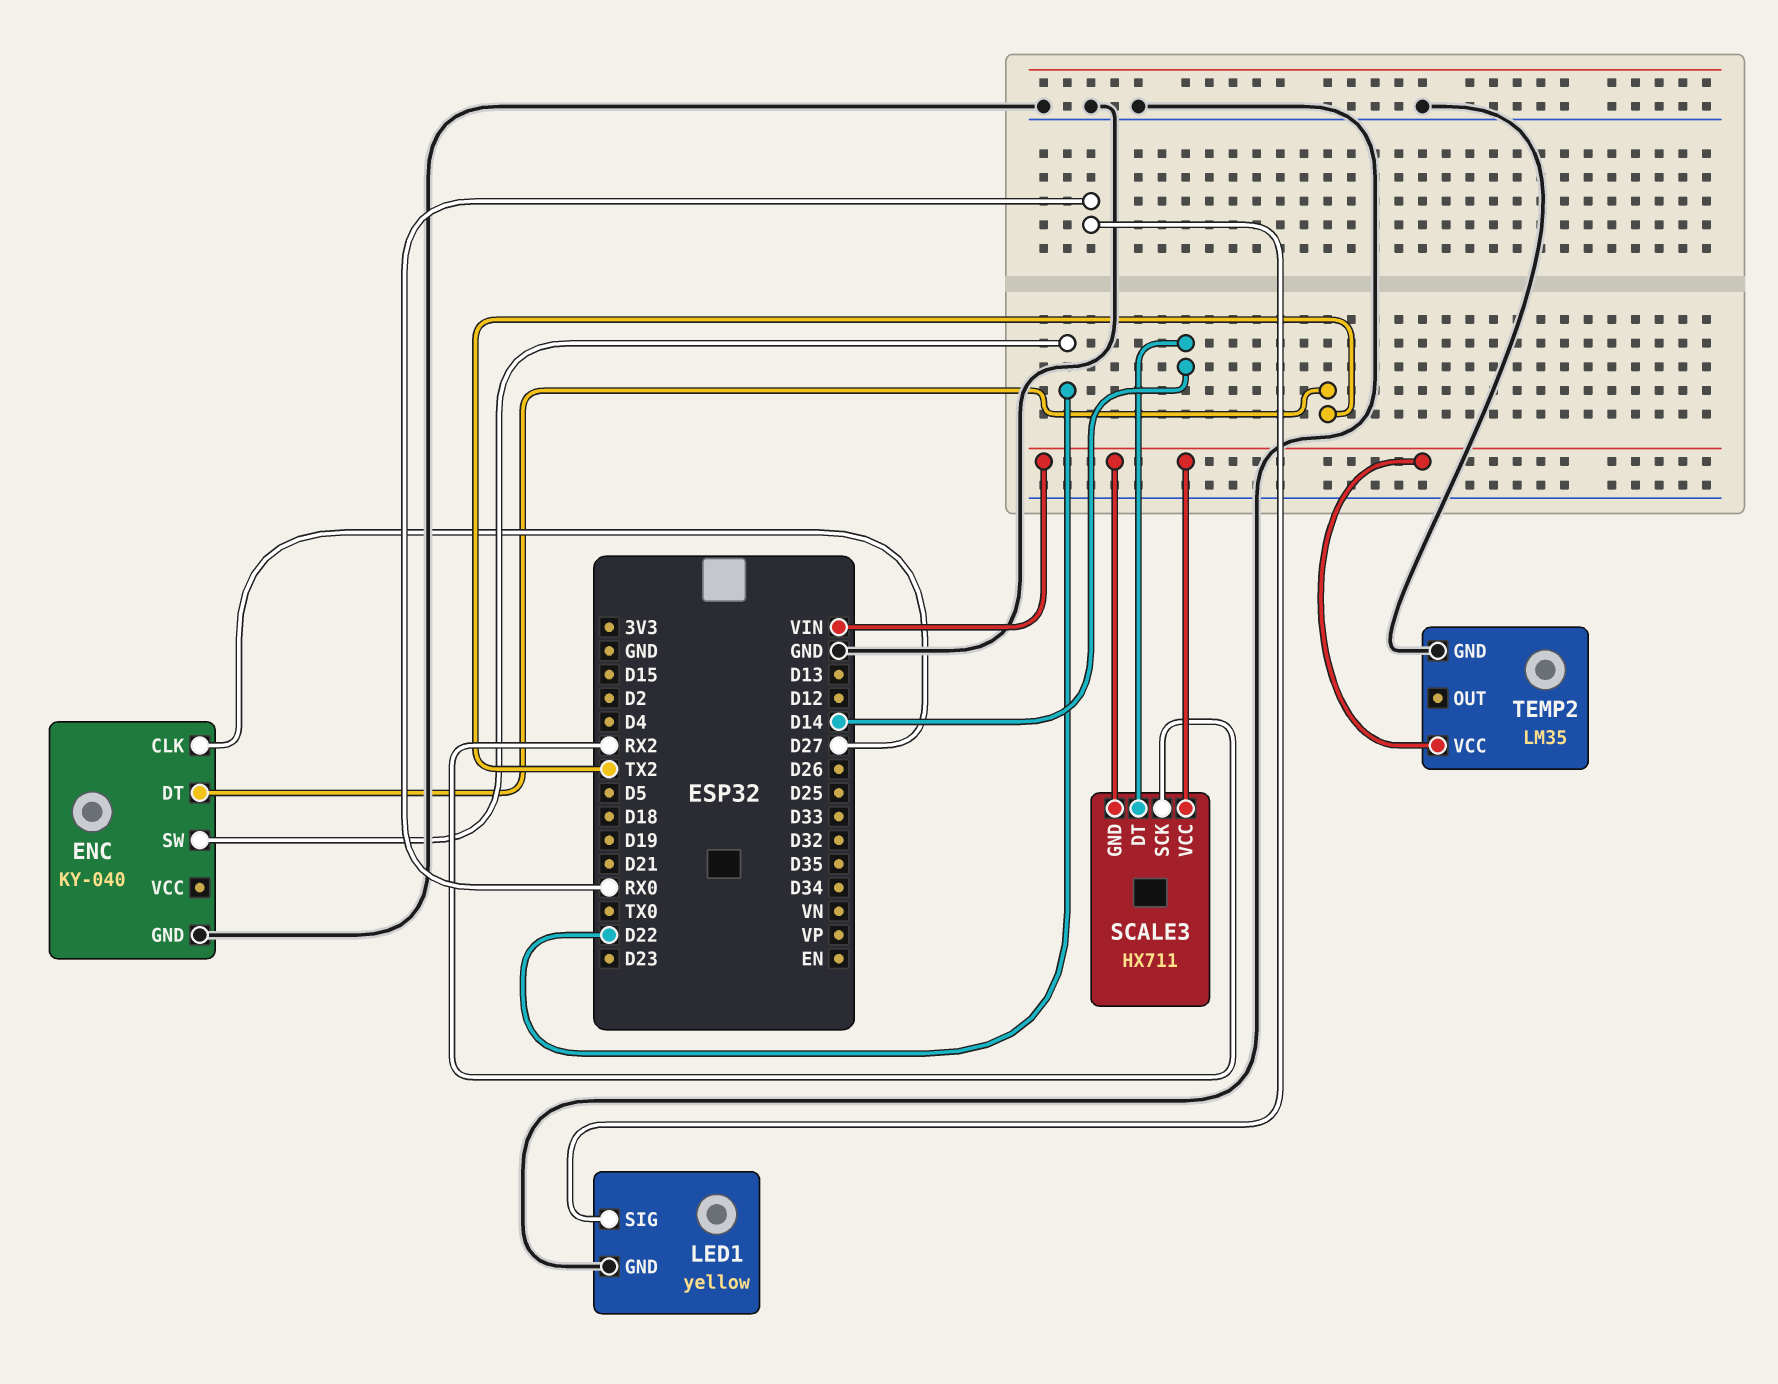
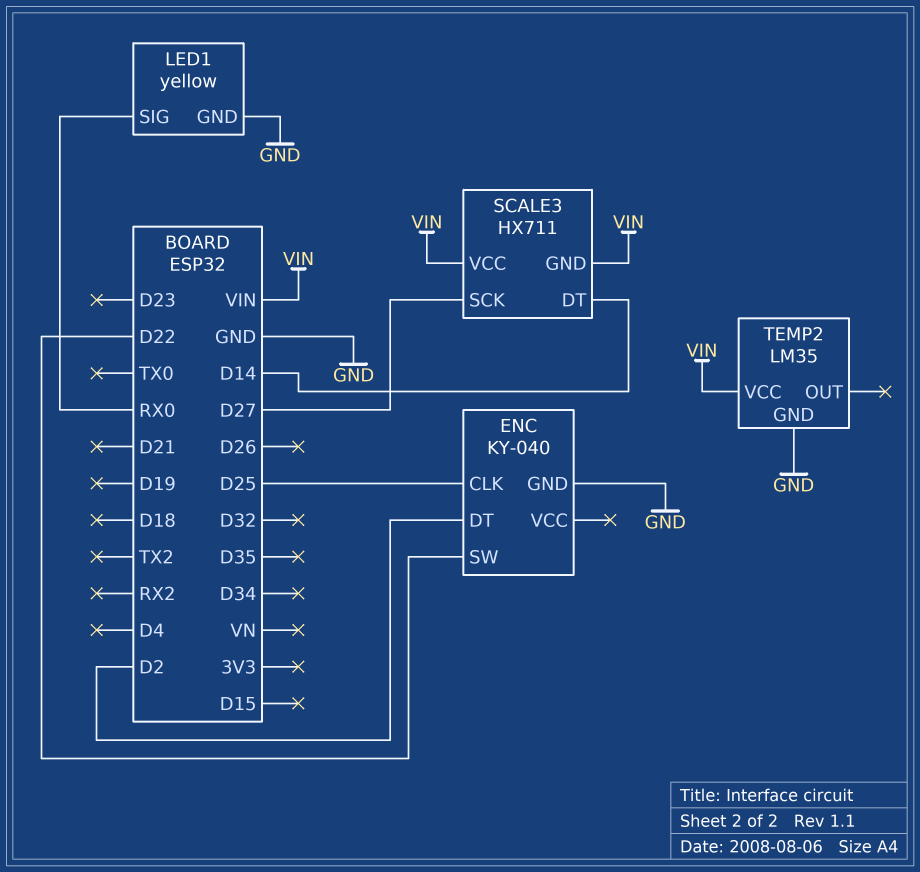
ENC pin CLK: D27 -> D25
ENC pin DT: TX2 -> D2
SCALE3 pin SCK: RX2 -> D27

